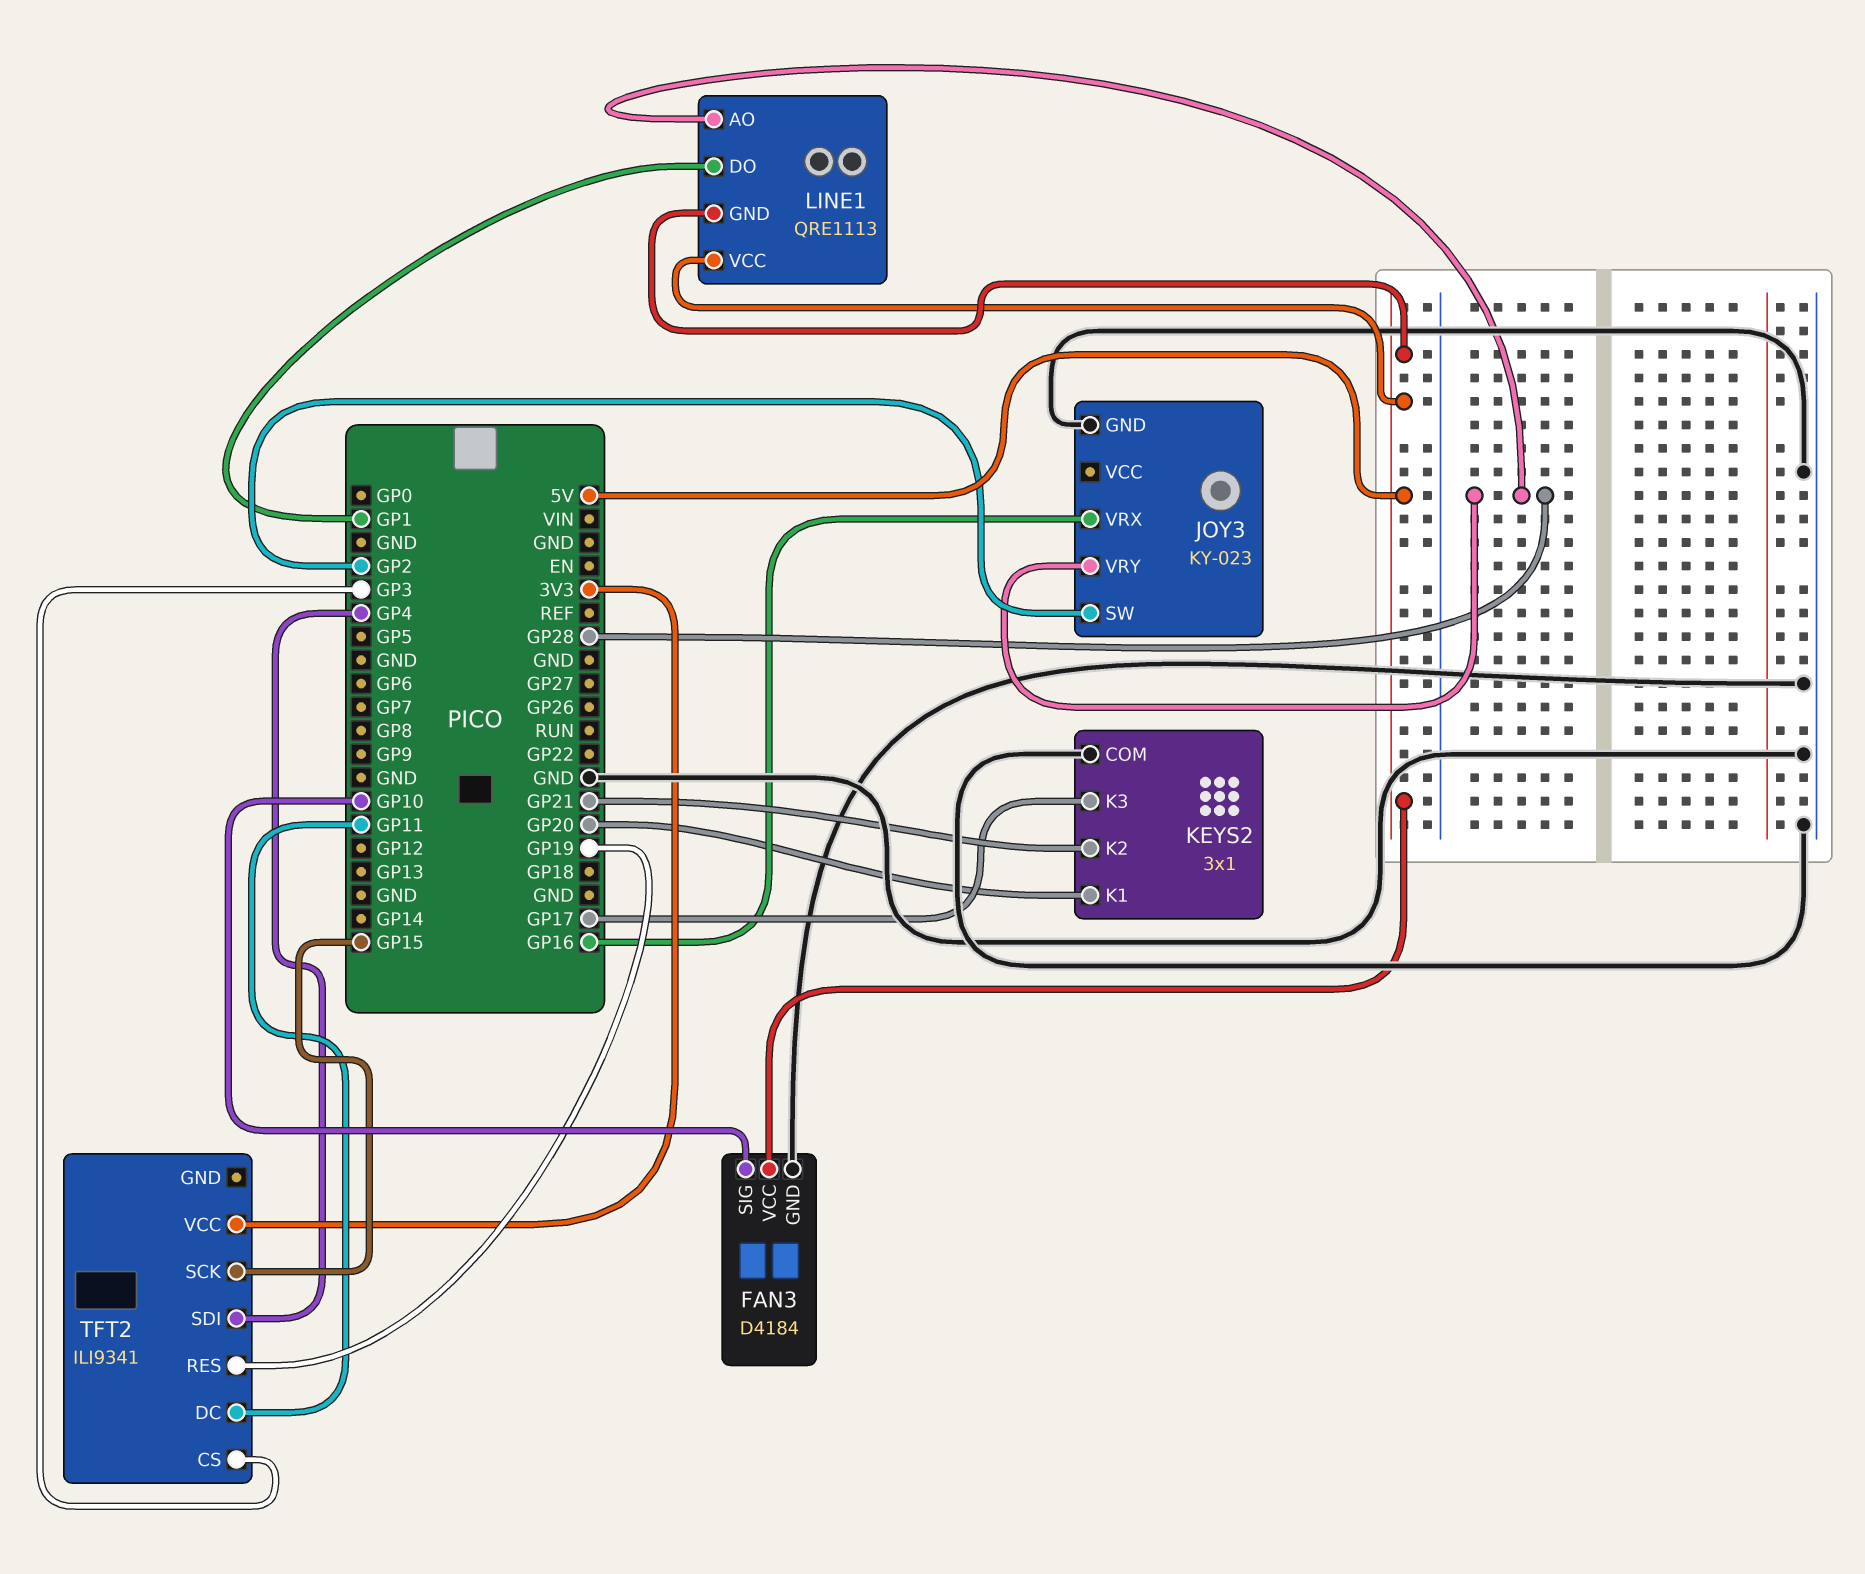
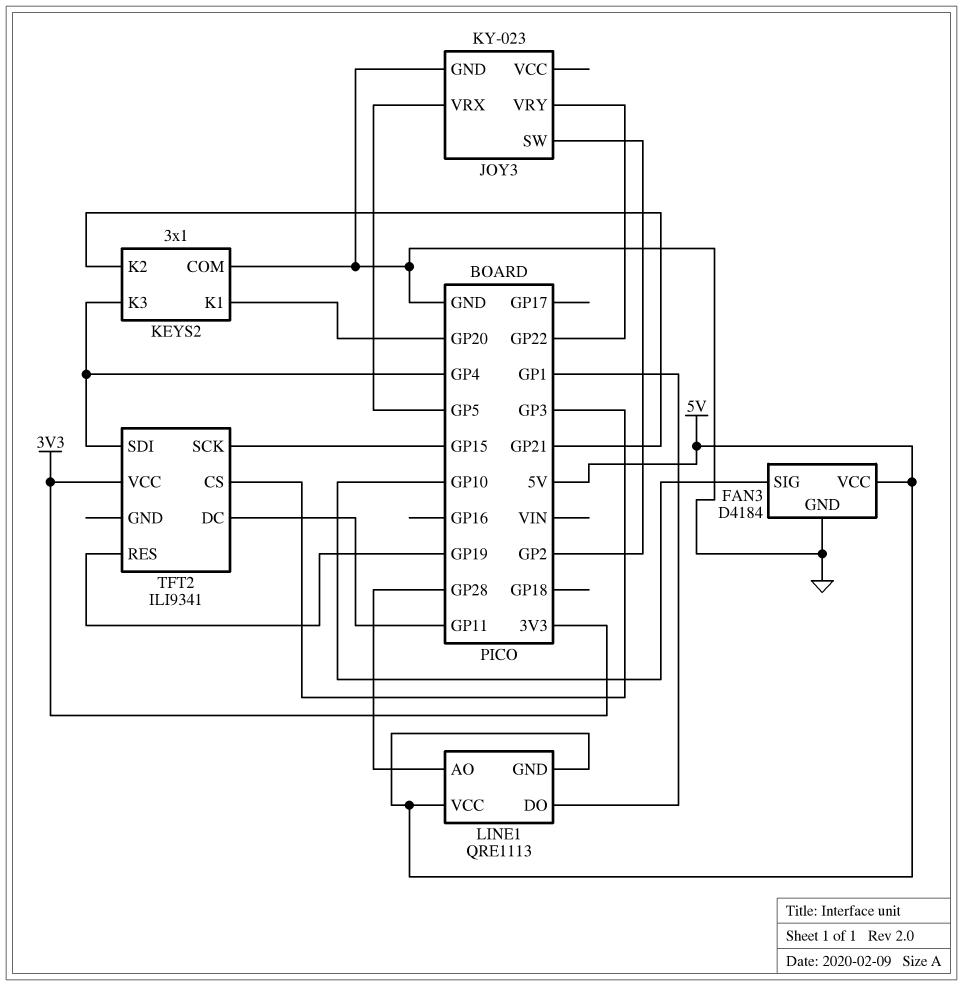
JOY3 pin VRX: GP16 -> GP5
JOY3 pin VRY: GP28 -> GP22
KEYS2 pin K3: GP17 -> GP4

